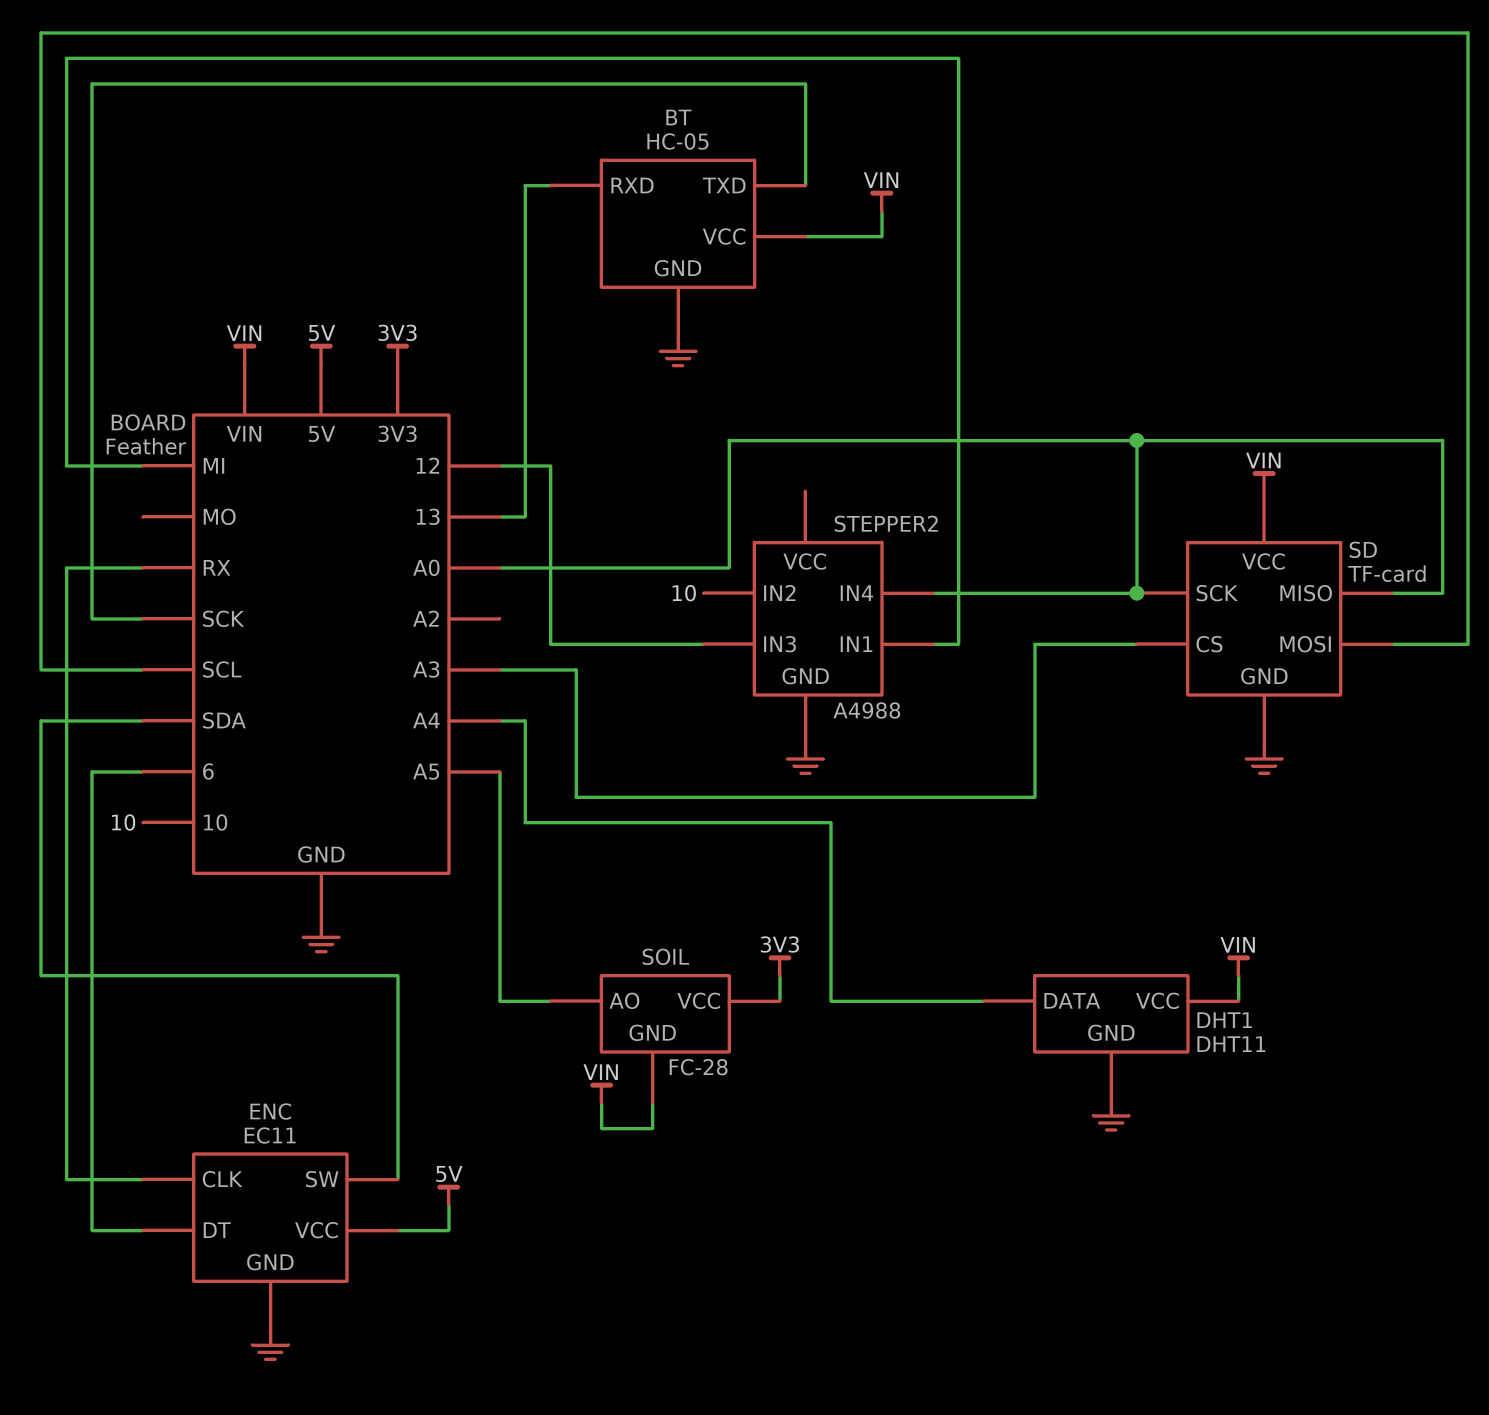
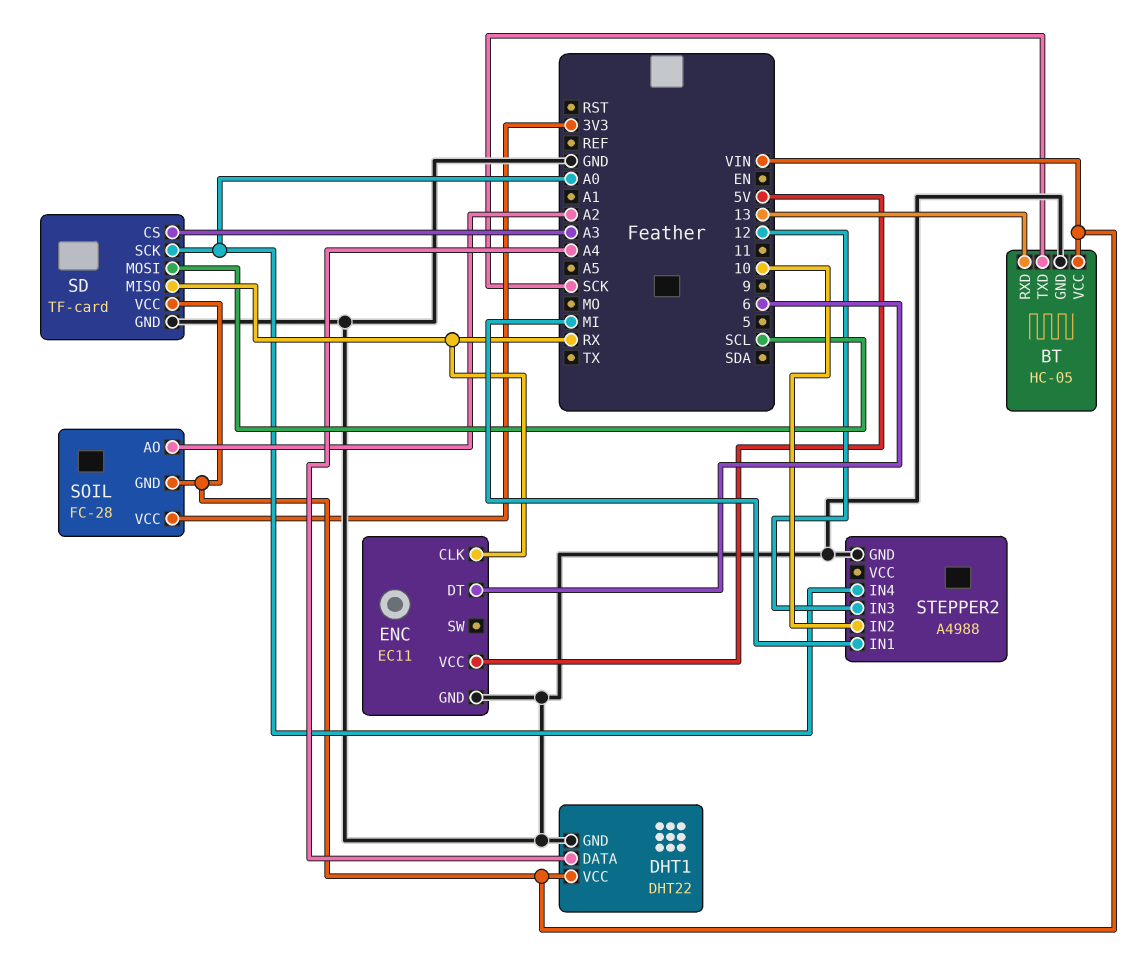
DHT1: DHT11 -> DHT22
ENC pin SW: SDA -> none
SD pin MISO: A0 -> RX
SOIL pin AO: A5 -> A2

